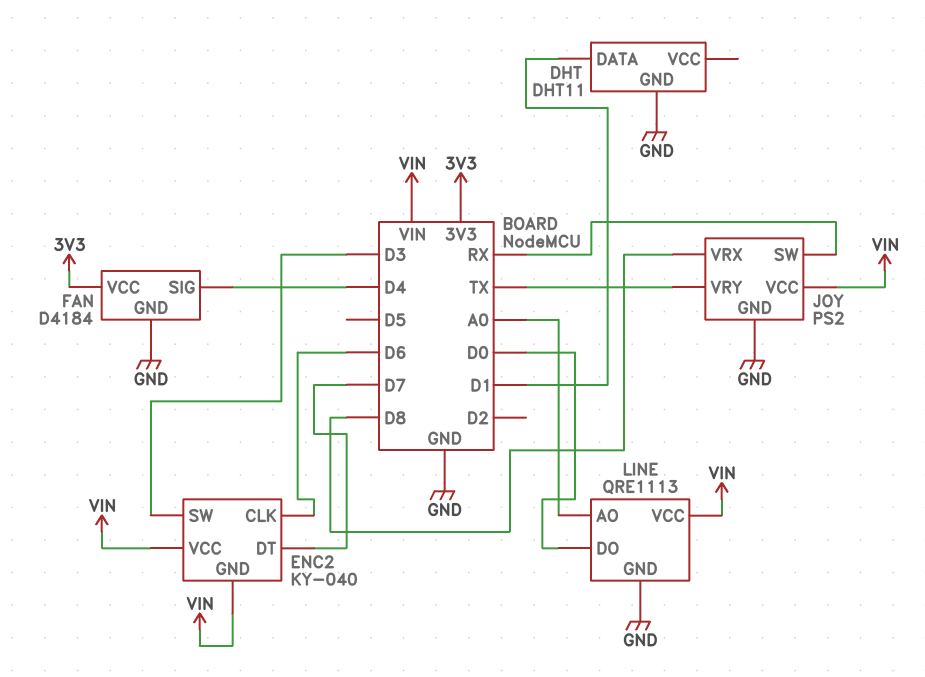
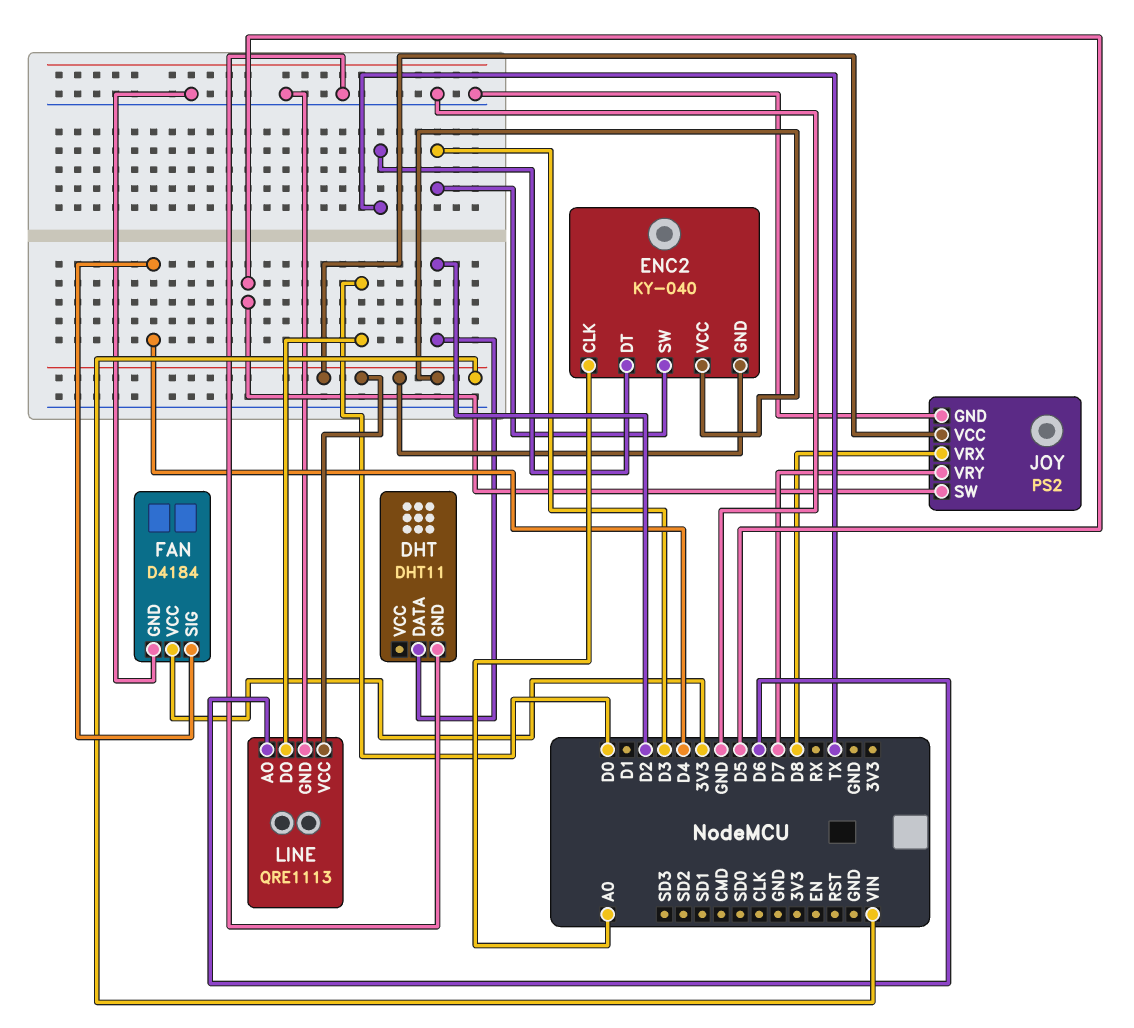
DHT pin DATA: D1 -> D2
ENC2 pin CLK: D6 -> A0
ENC2 pin DT: D7 -> TX
JOY pin SW: RX -> D5
JOY pin VRY: TX -> D7
LINE pin AO: A0 -> D6

